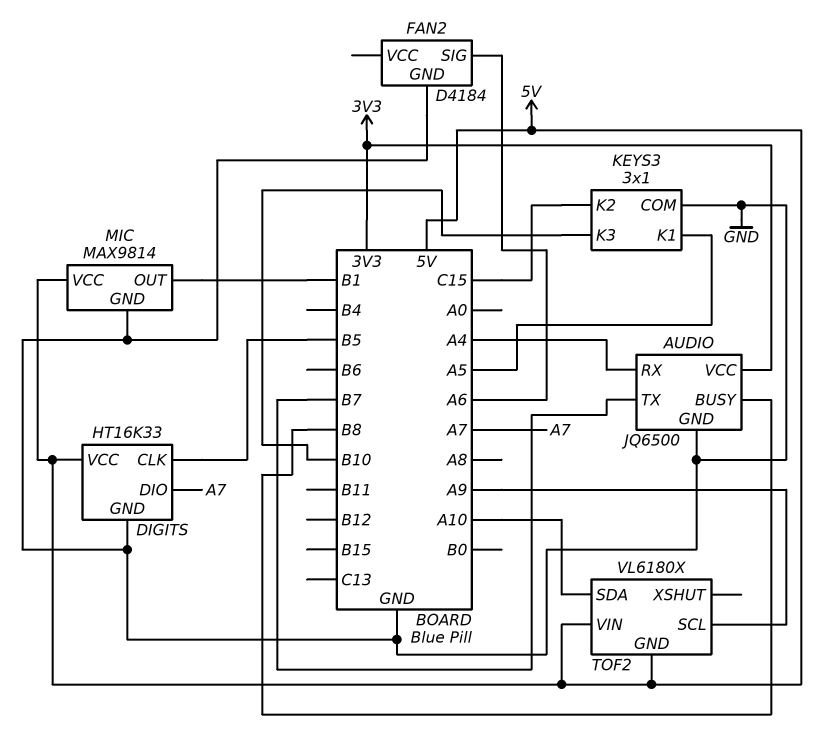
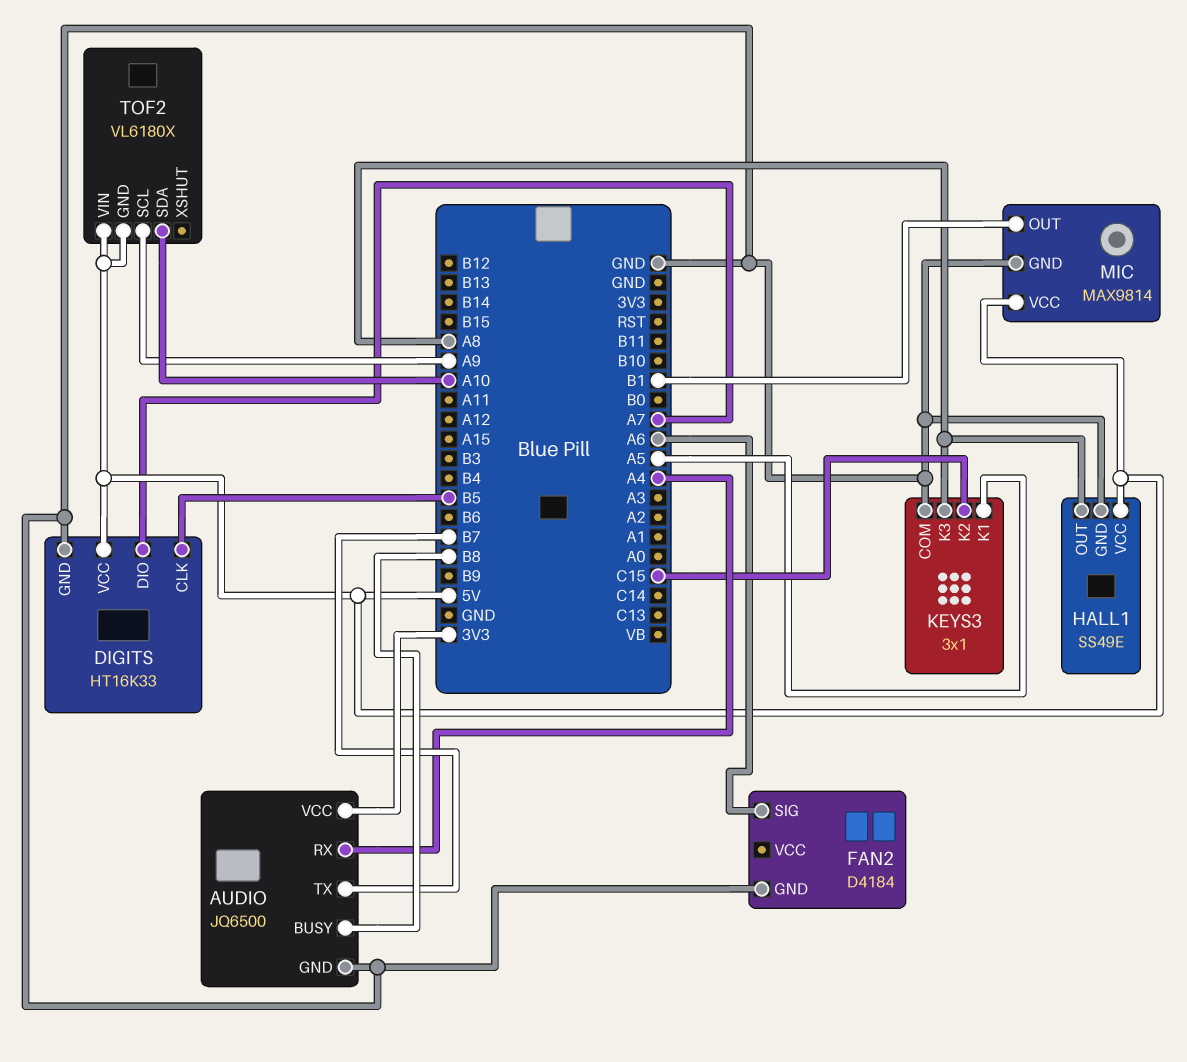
HALL1: none -> SS49E
HALL1 pin GND: none -> GND
HALL1 pin OUT: none -> A8
HALL1 pin VCC: none -> 5V
KEYS3 pin K3: B10 -> A8

